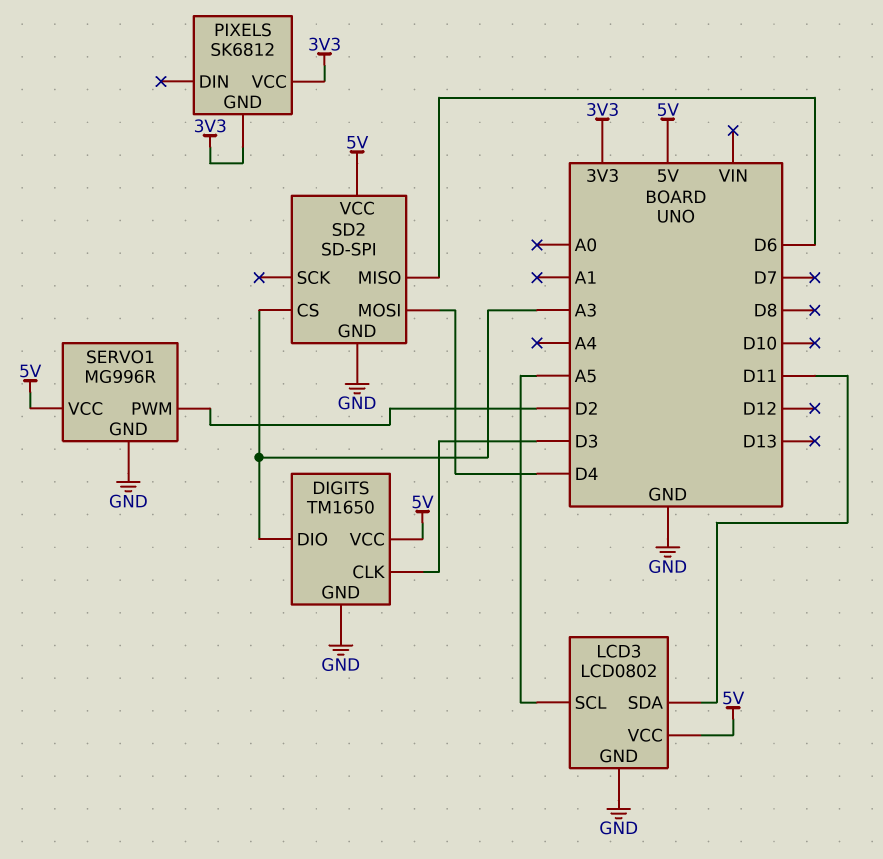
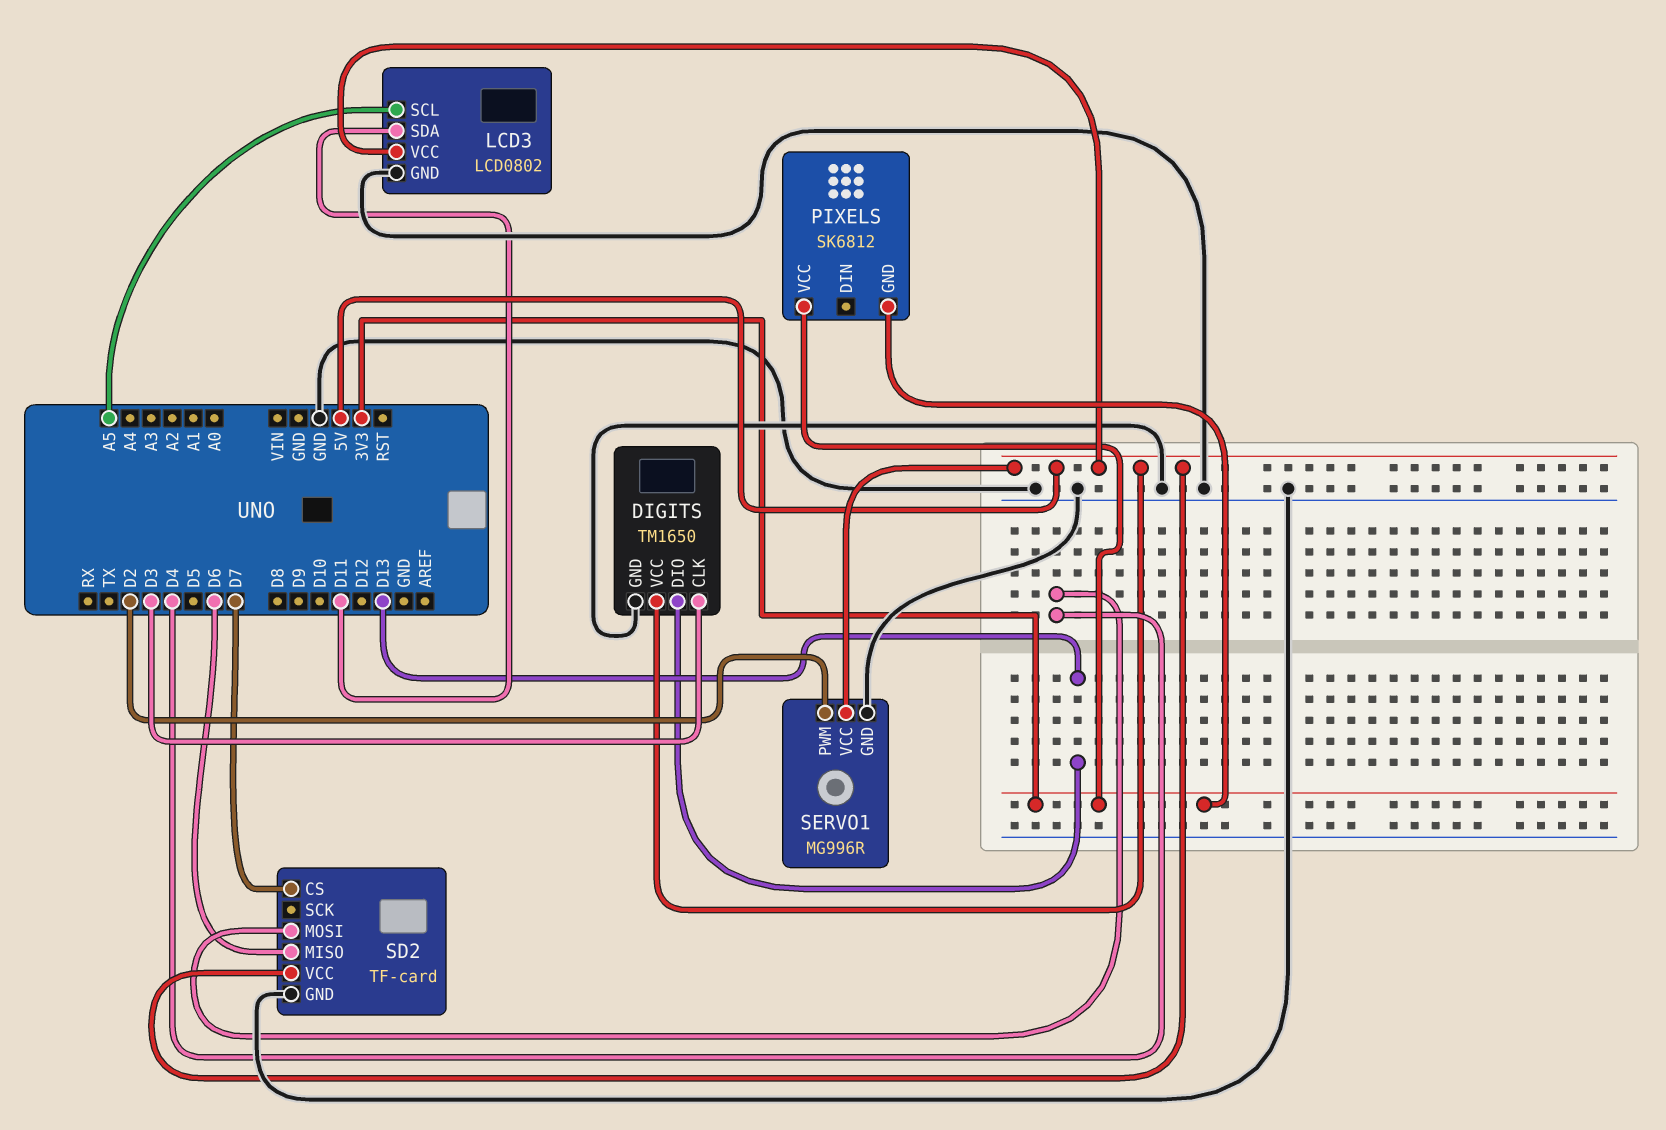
DIGITS pin DIO: A3 -> D13
SD2: SD-SPI -> TF-card
SD2 pin CS: A3 -> D7

